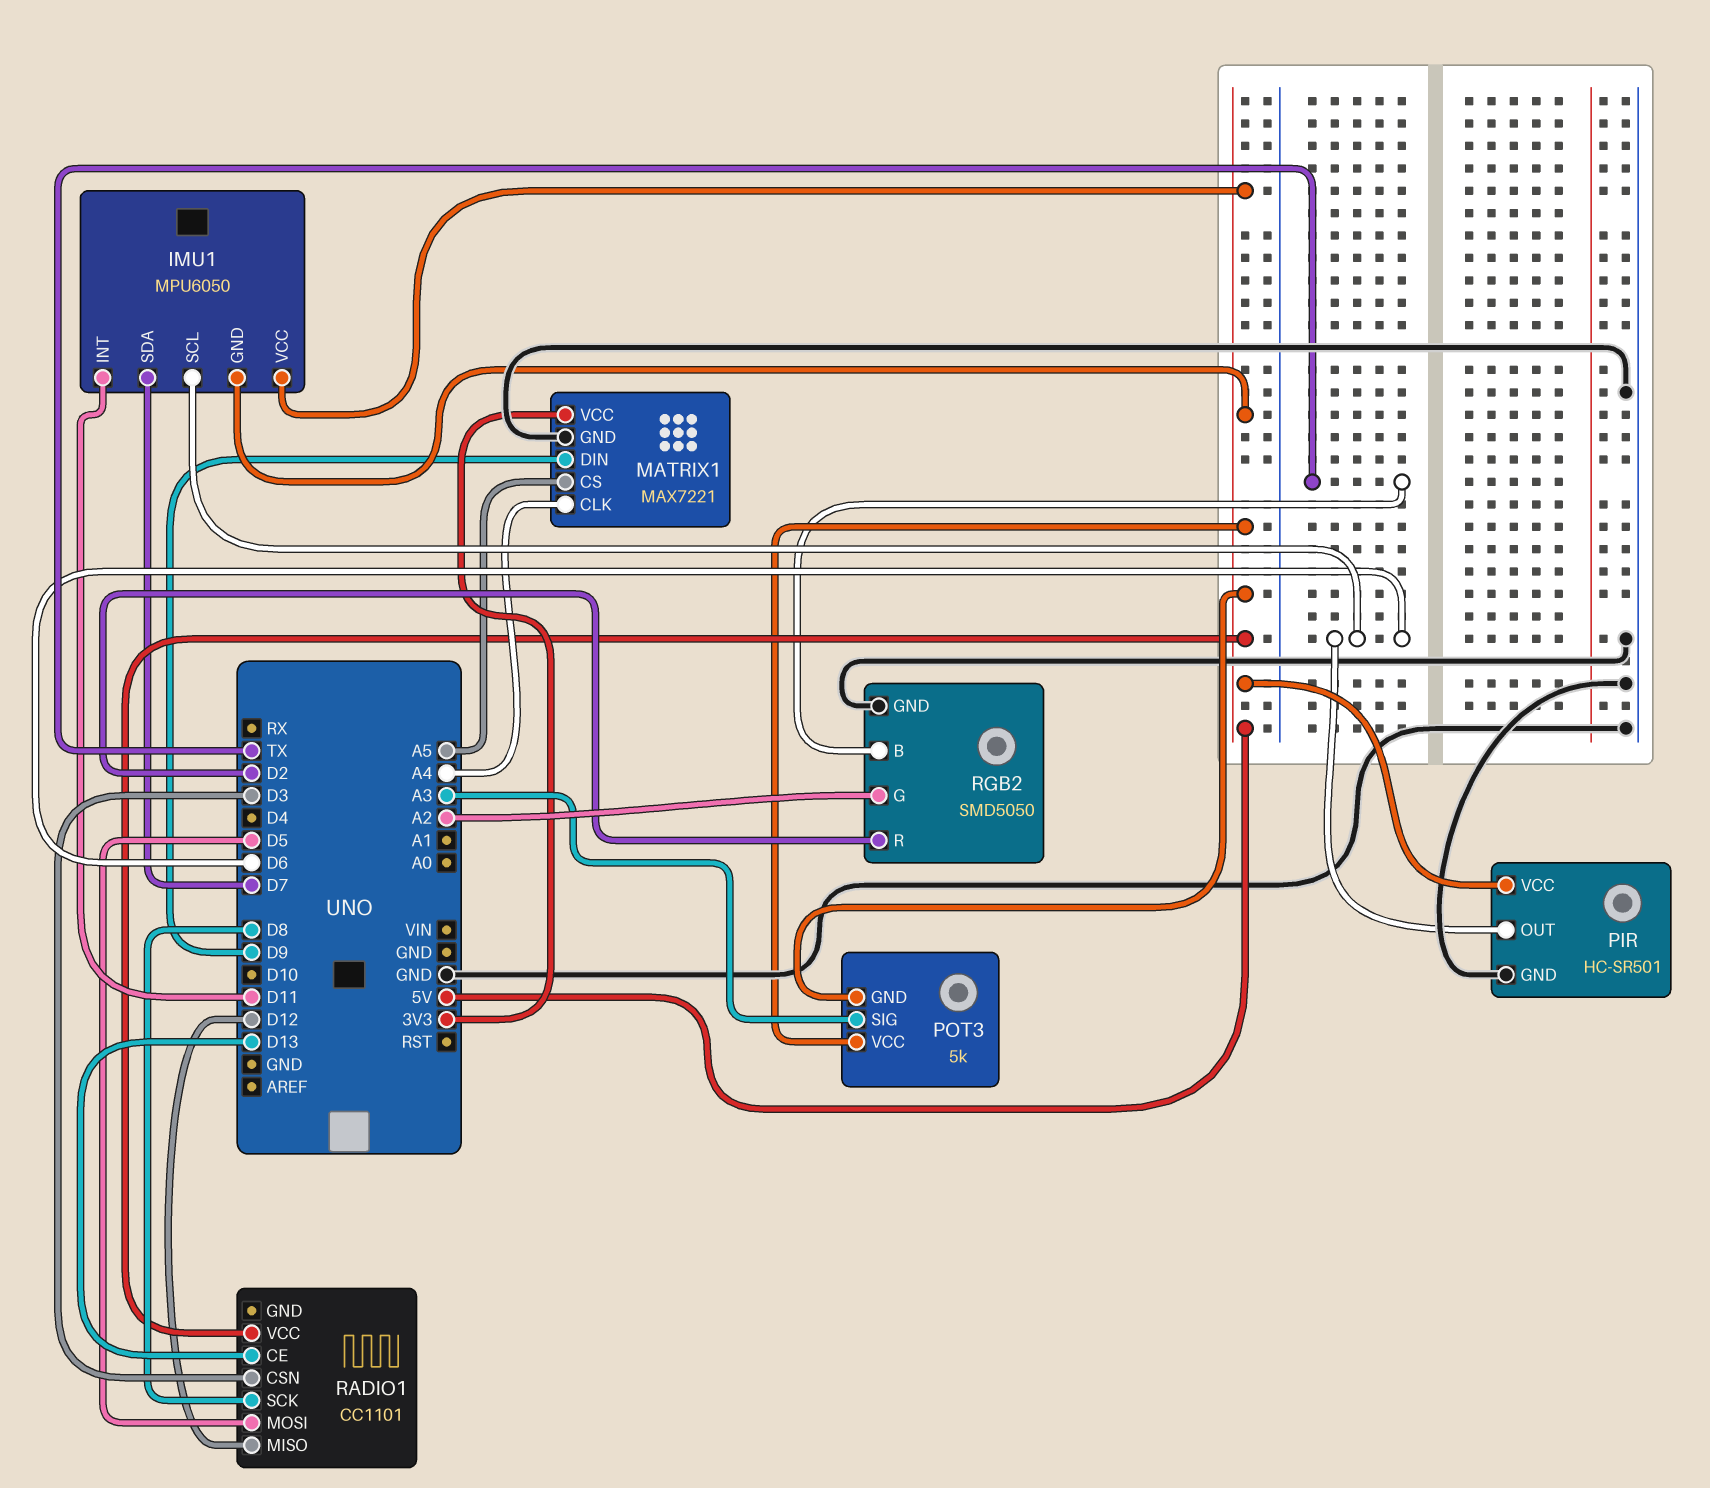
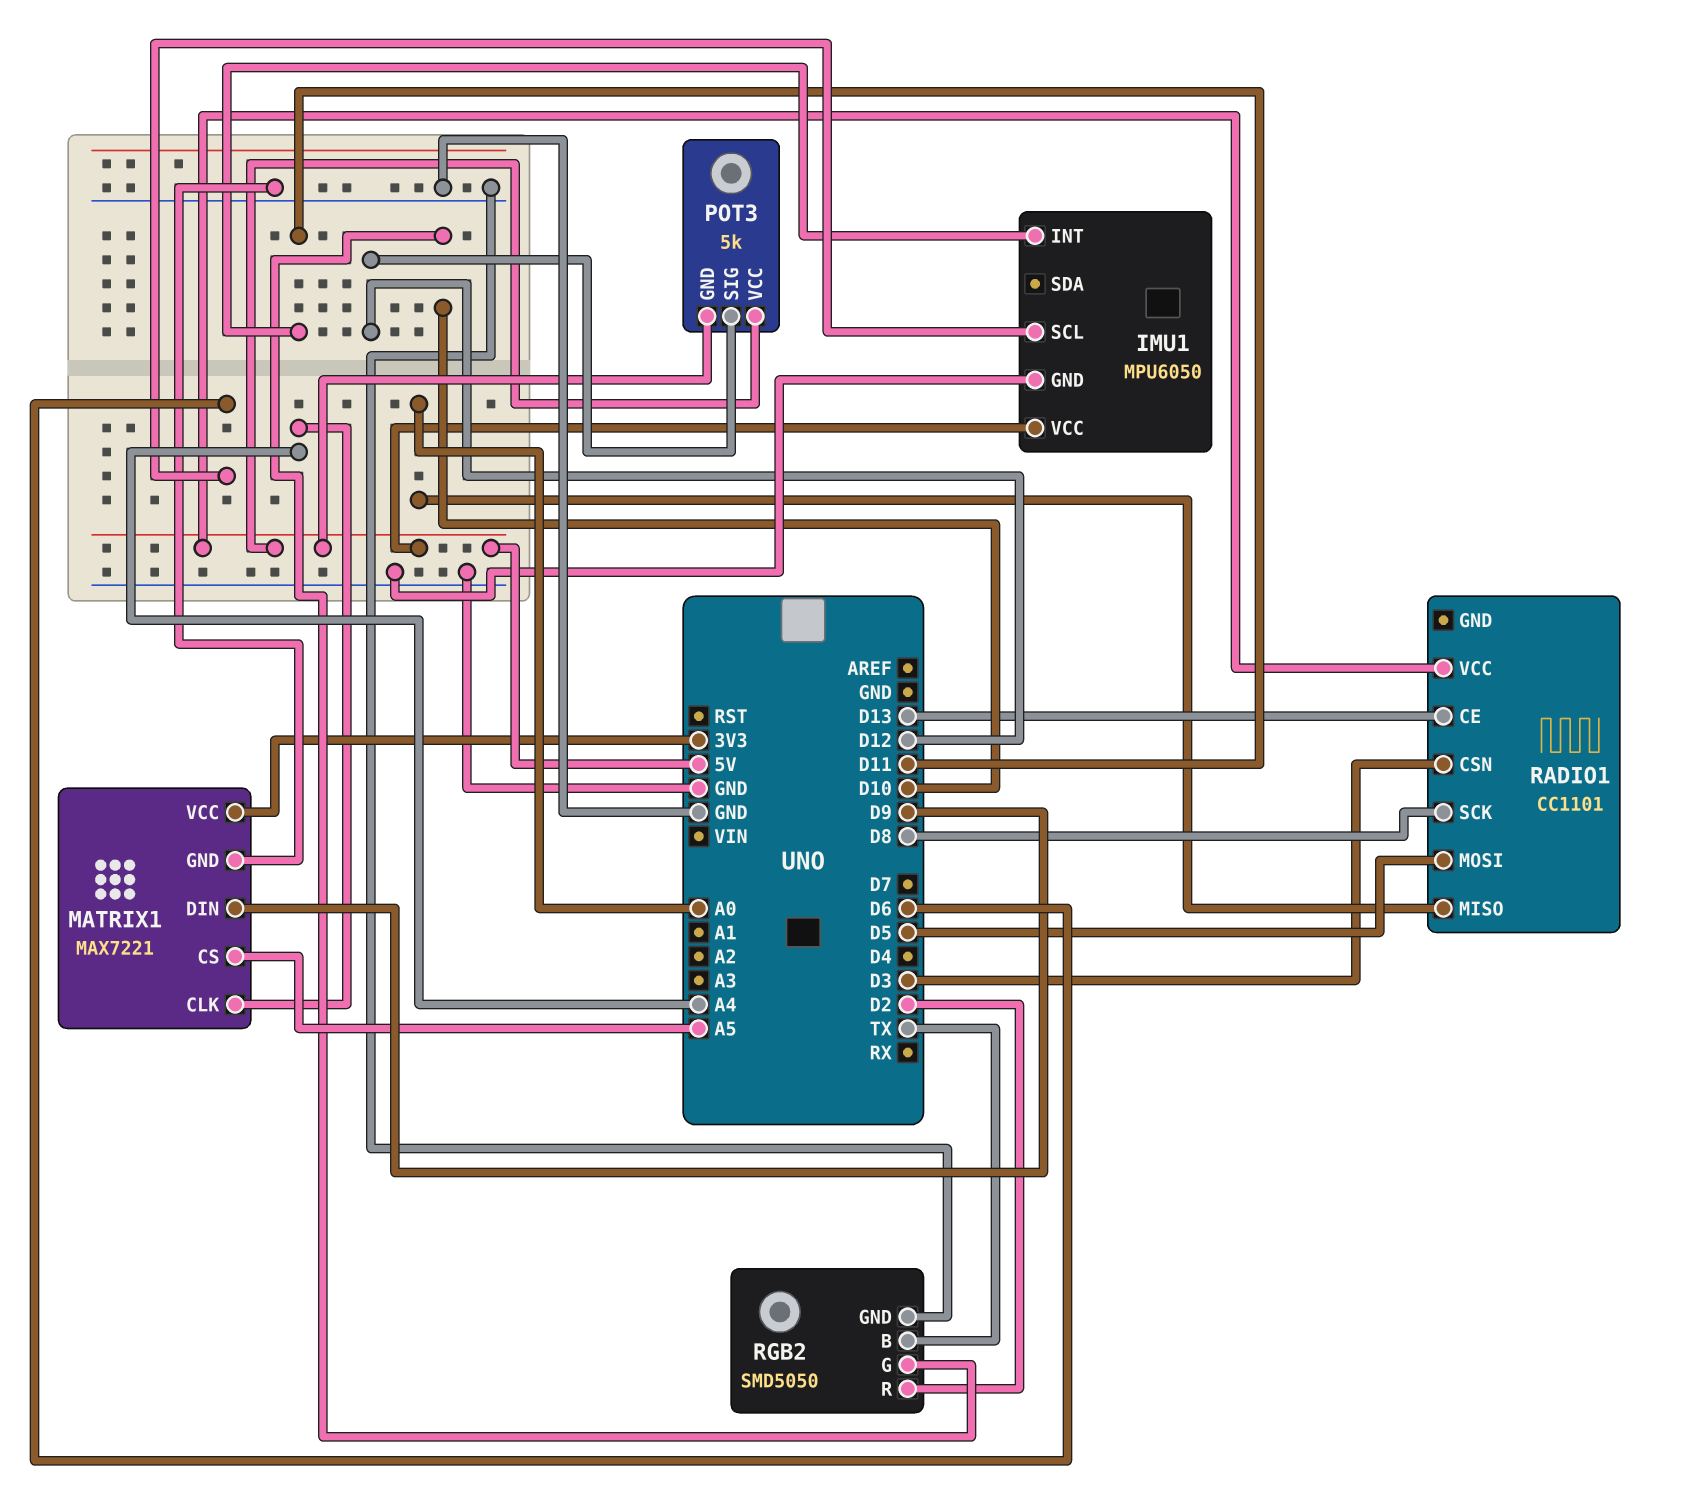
IMU1 pin GND: 5V -> GND
IMU1 pin SDA: D7 -> none
PIR: HC-SR501 -> none
PIR pin GND: GND -> none
PIR pin OUT: D6 -> none
PIR pin VCC: 5V -> none
POT3 pin SIG: A3 -> D12
RADIO1 pin MISO: D12 -> A0
RGB2 pin G: A2 -> D10

